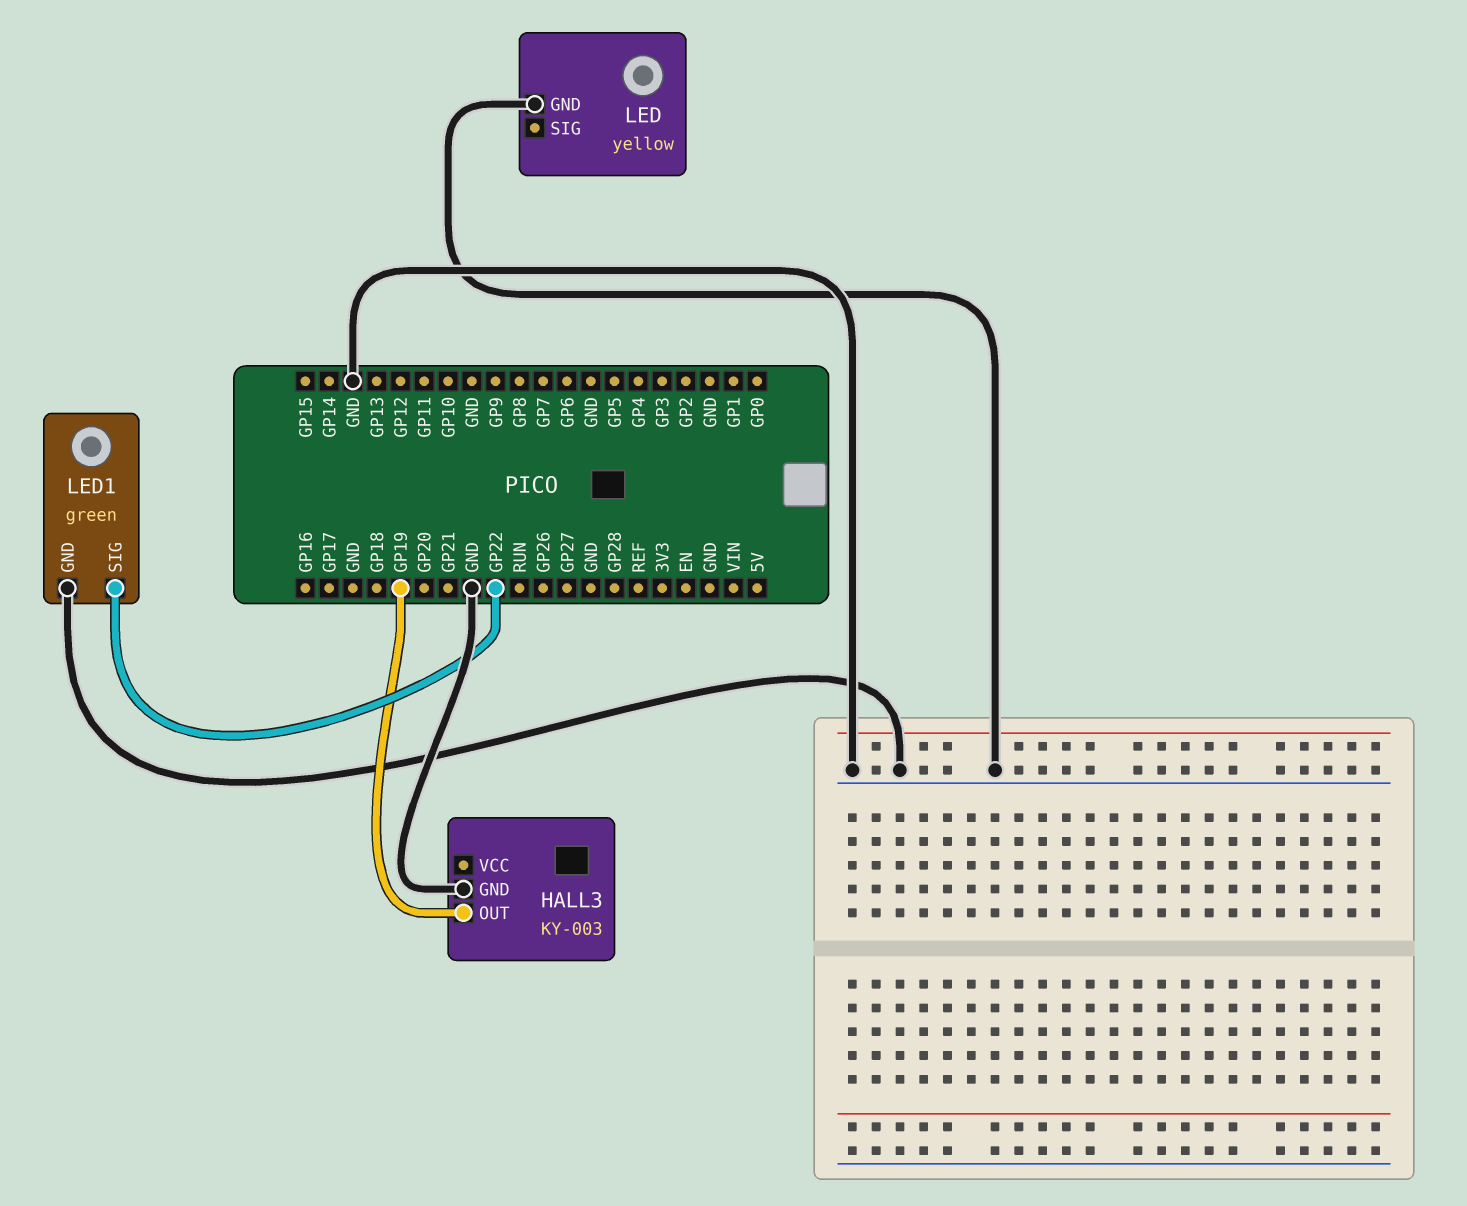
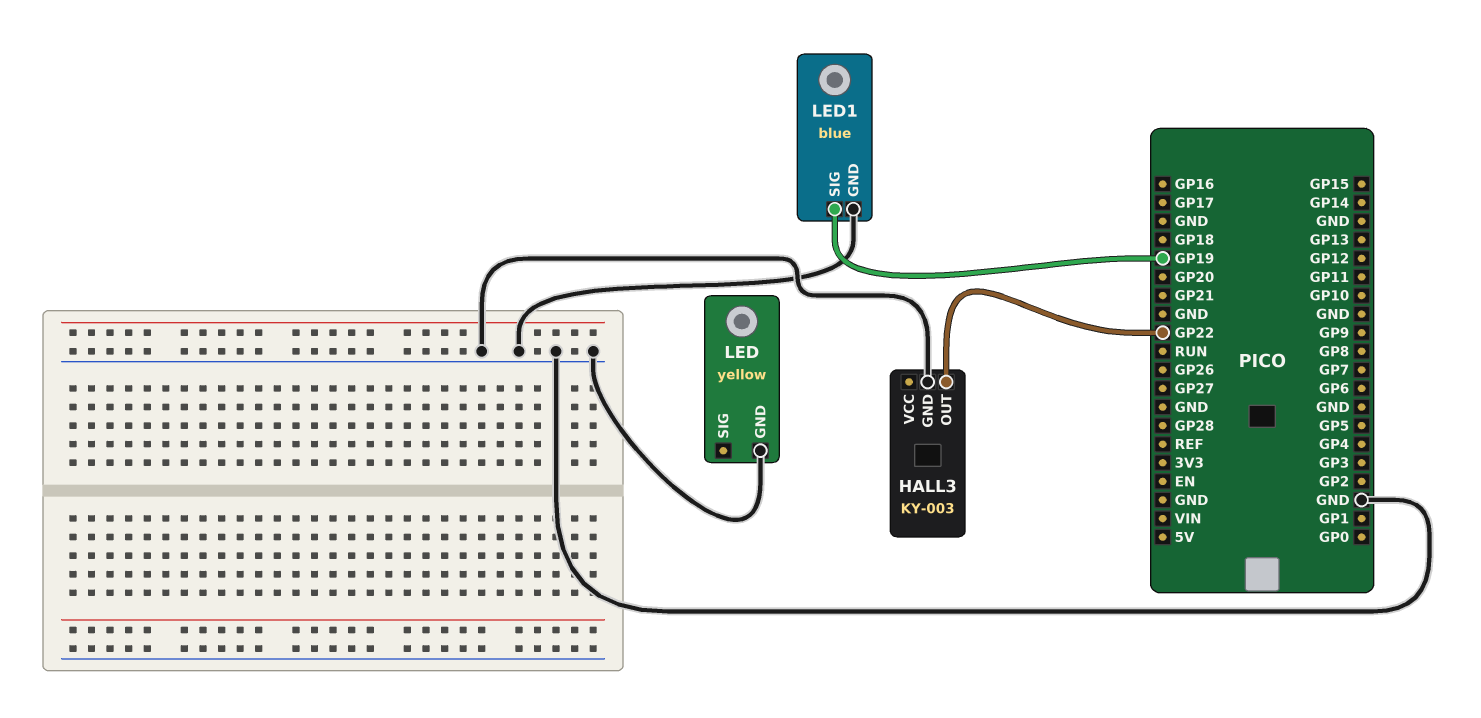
HALL3 pin OUT: GP19 -> GP22
LED1: green -> blue
LED1 pin SIG: GP22 -> GP19

